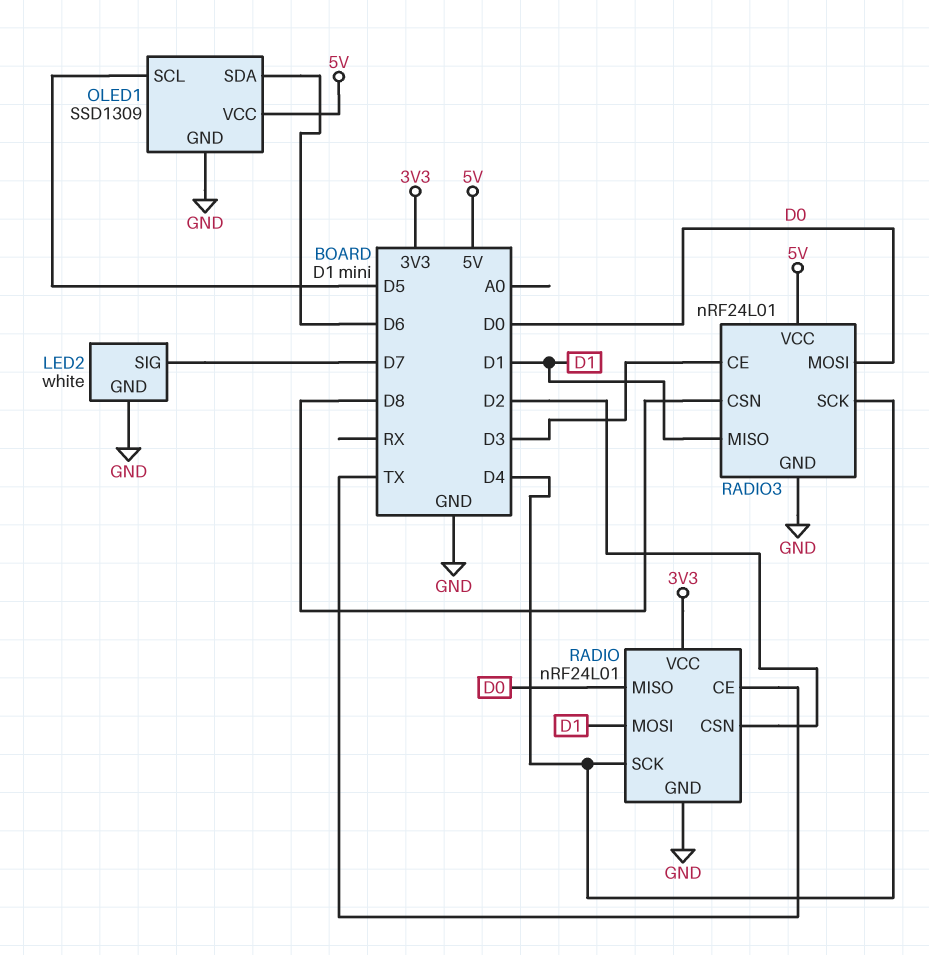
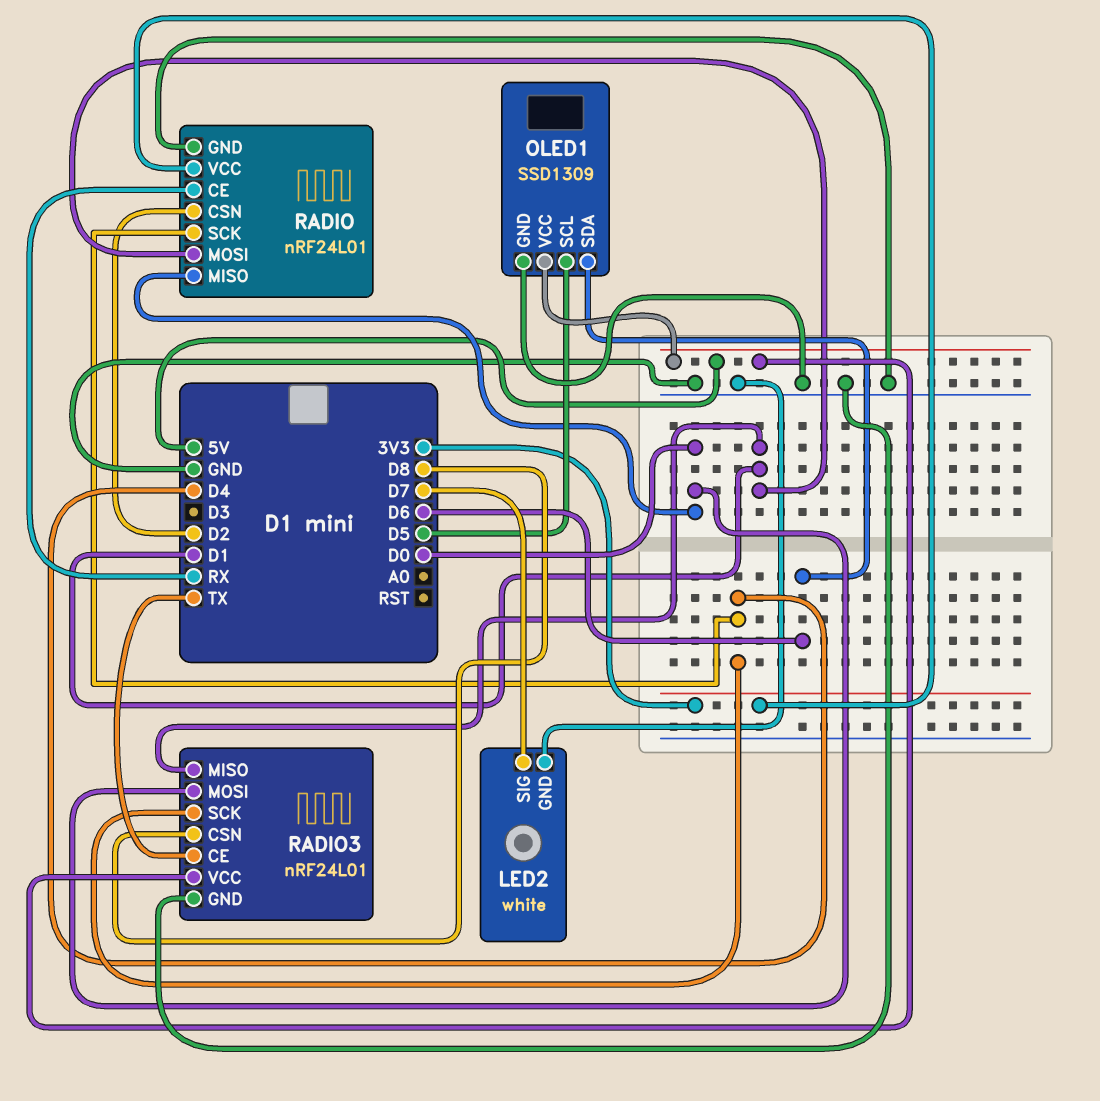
RADIO pin CE: TX -> RX
RADIO3 pin CE: D3 -> TX

